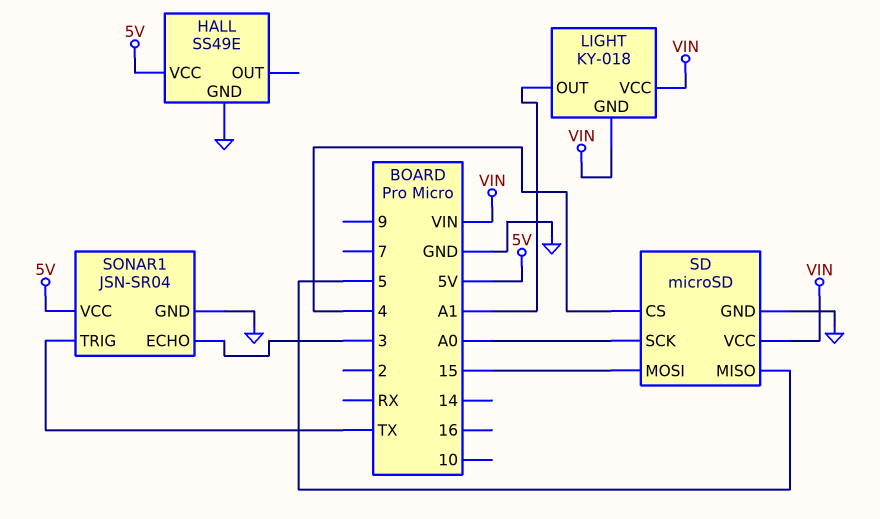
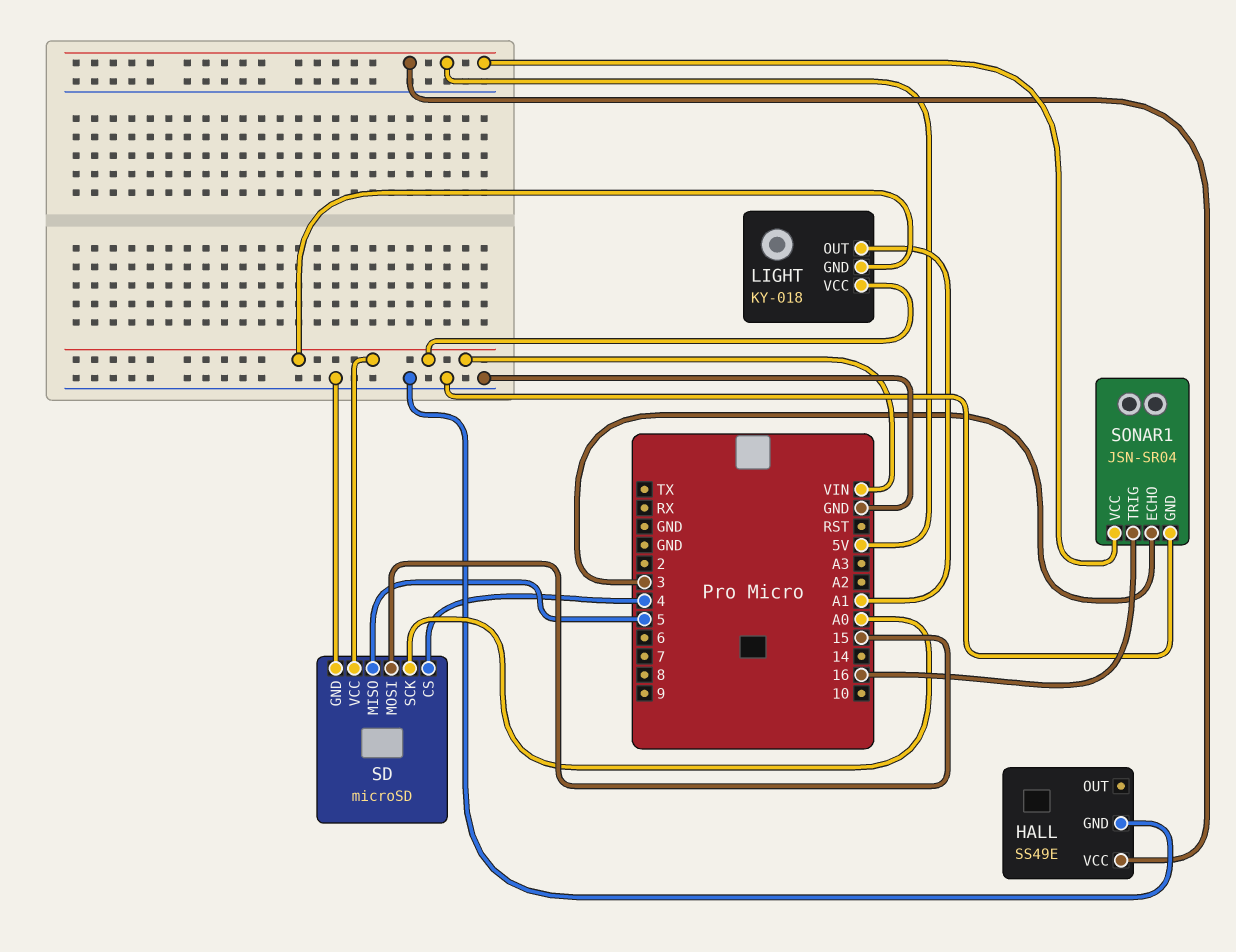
SONAR1 pin TRIG: TX -> 16

